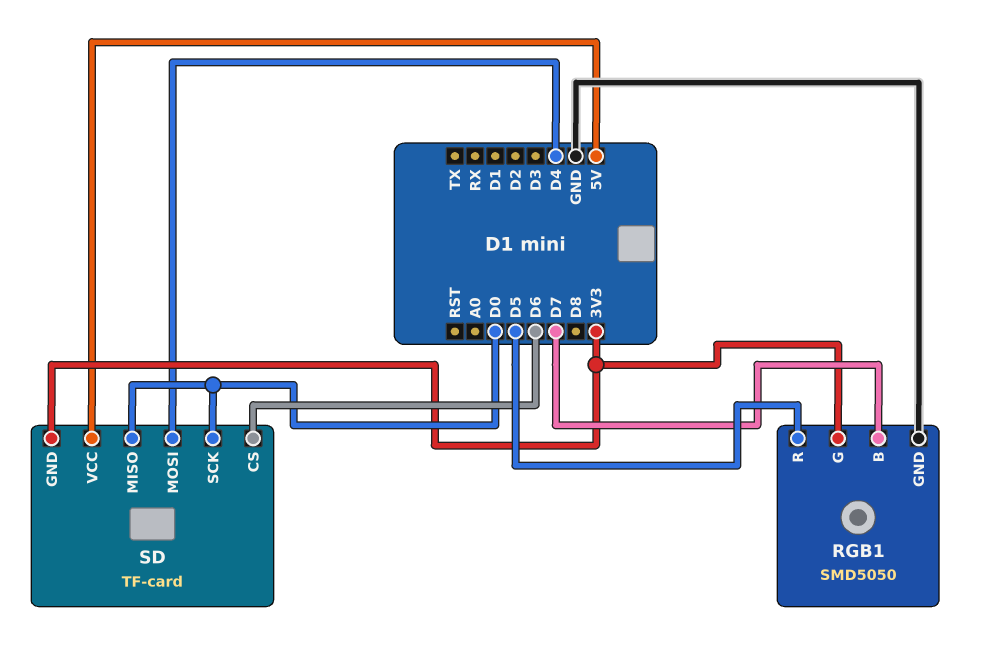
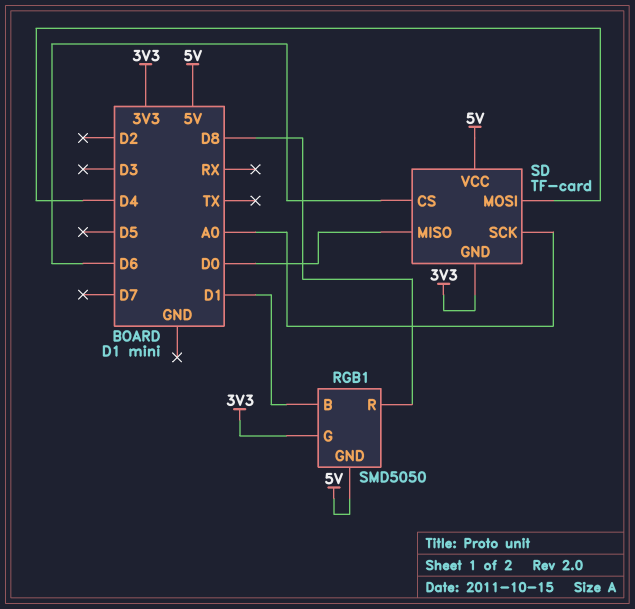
RGB1 pin B: D7 -> D1
RGB1 pin GND: GND -> 5V
RGB1 pin R: D5 -> D8
SD pin SCK: D0 -> A0

